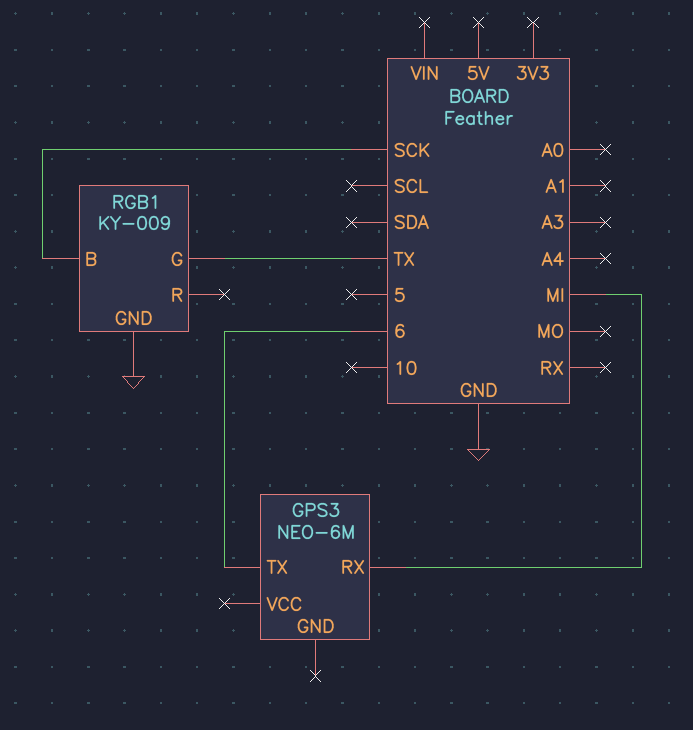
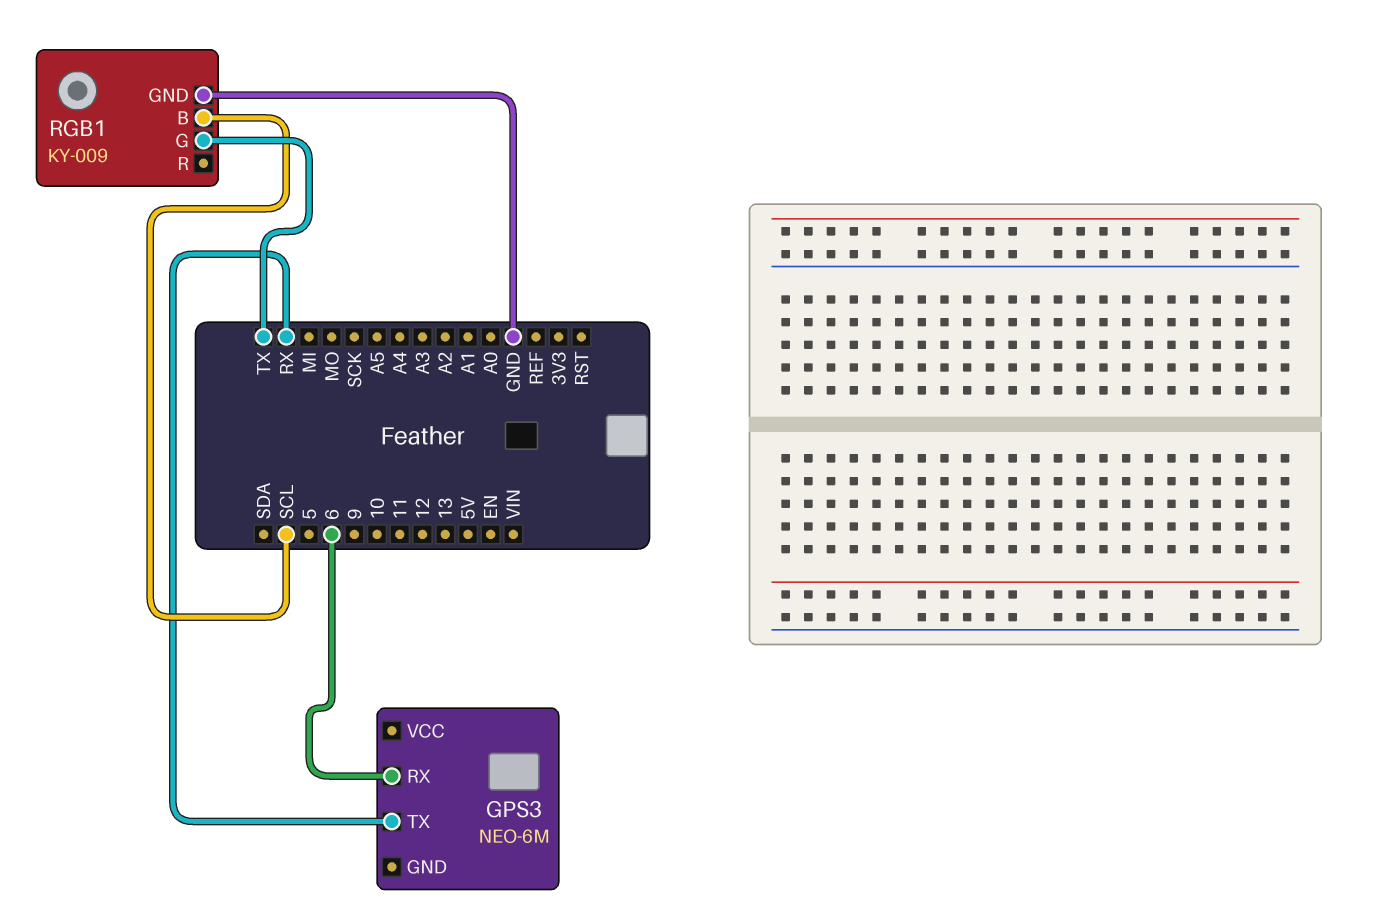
GPS3 pin RX: MI -> 6
GPS3 pin TX: 6 -> RX
RGB1 pin B: SCK -> SCL

